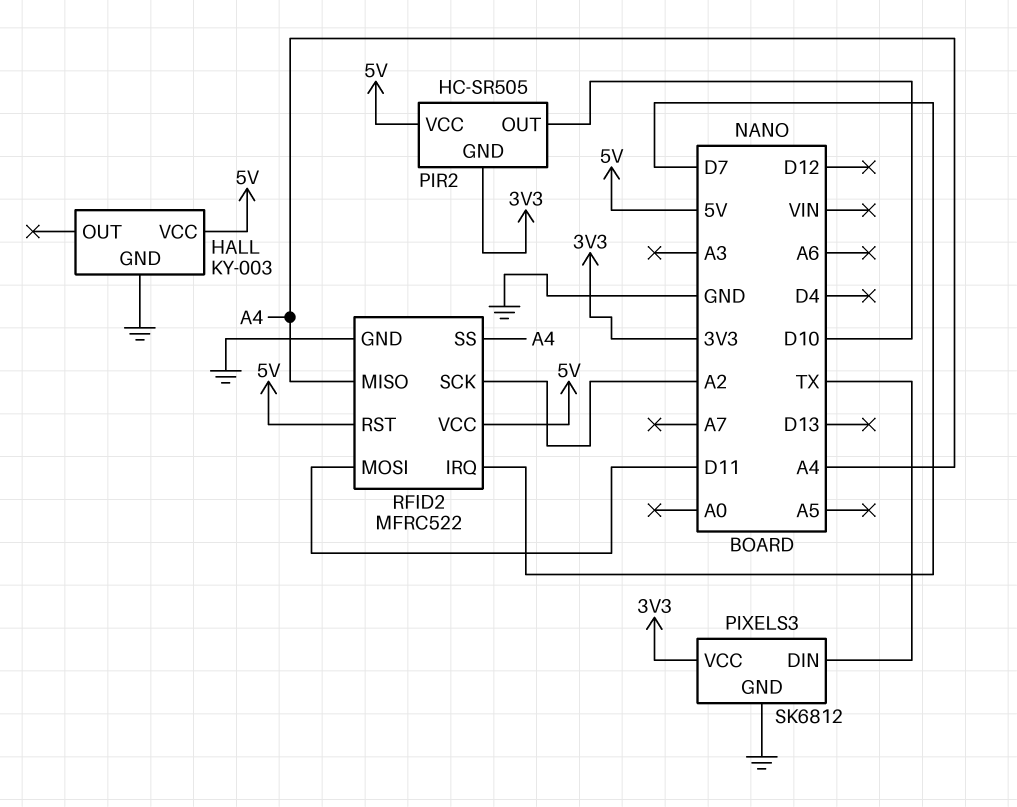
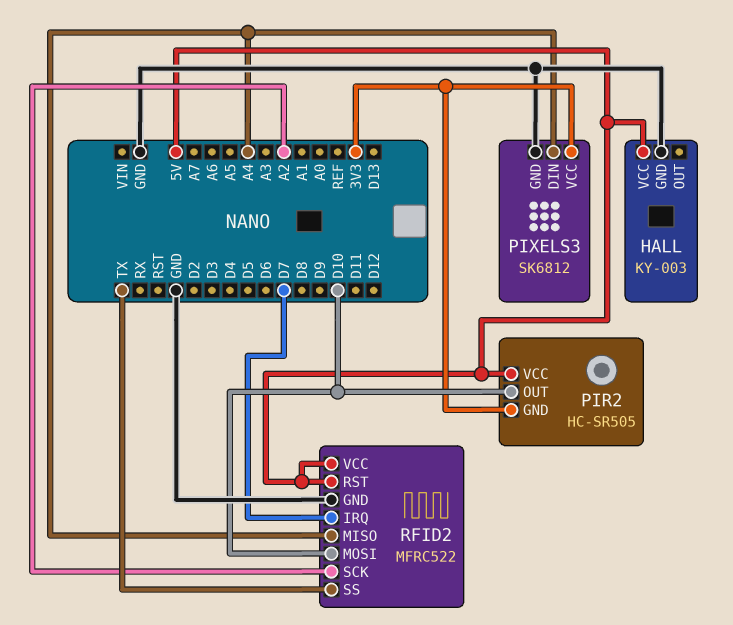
PIXELS3 pin DIN: TX -> A4
RFID2 pin MOSI: D11 -> D10
RFID2 pin SS: A4 -> TX

